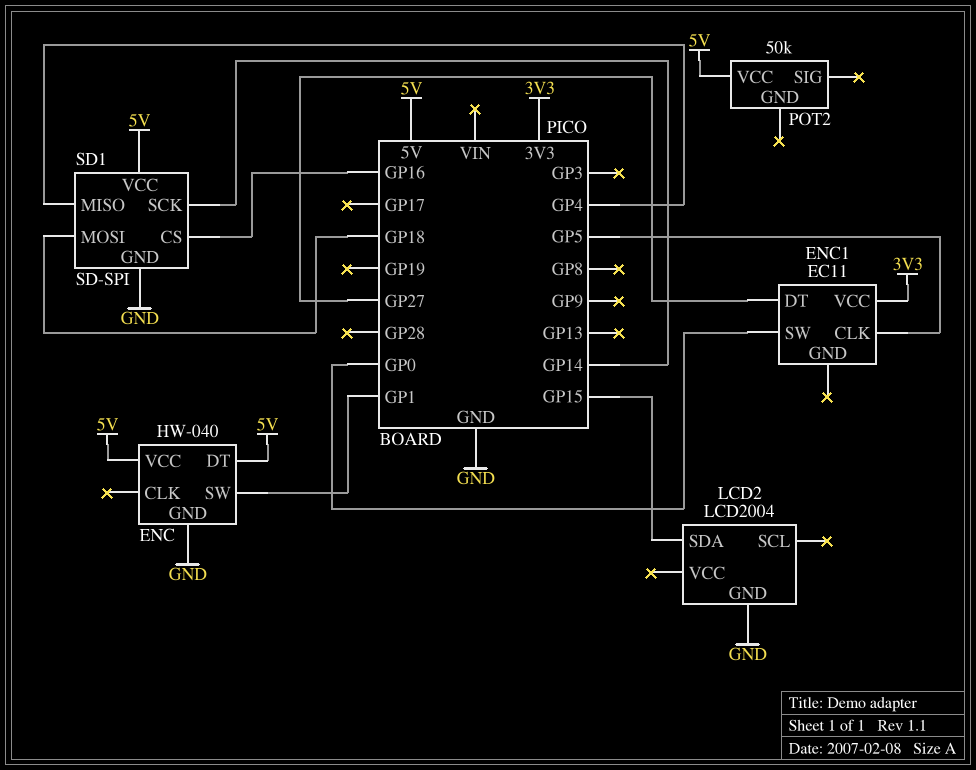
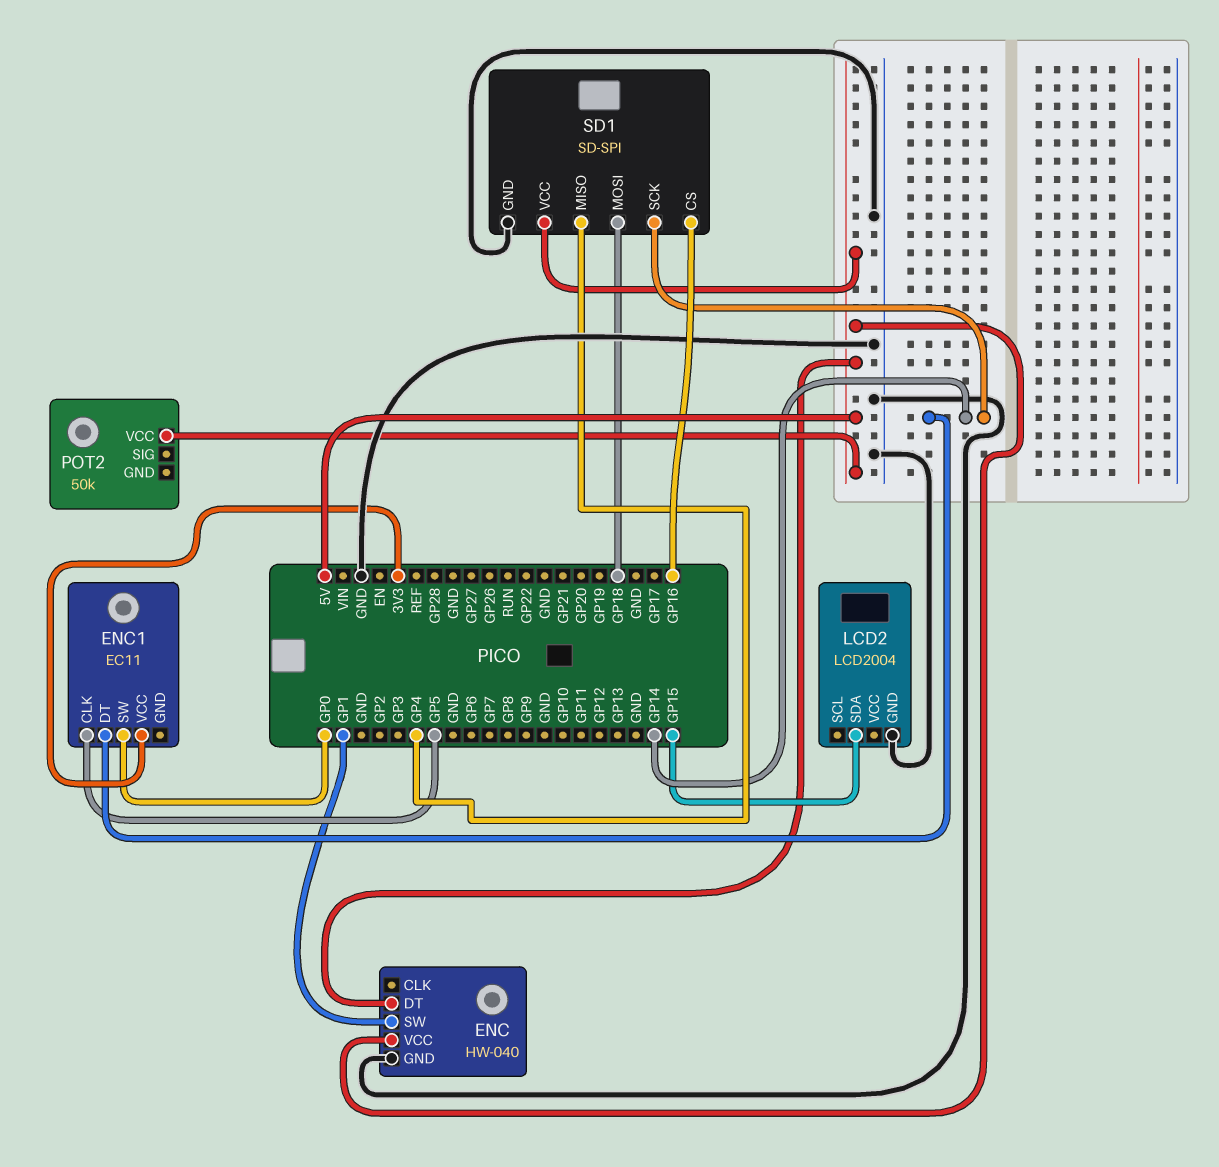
ENC1 pin DT: GP27 -> GP14

